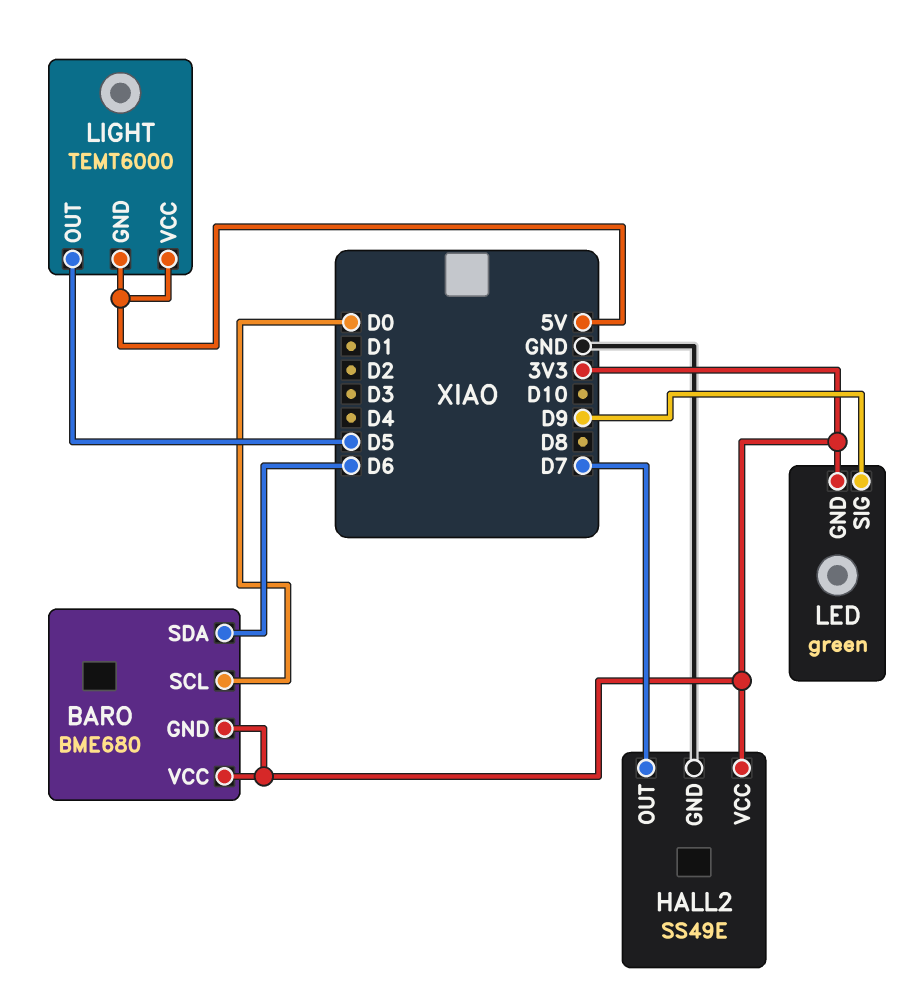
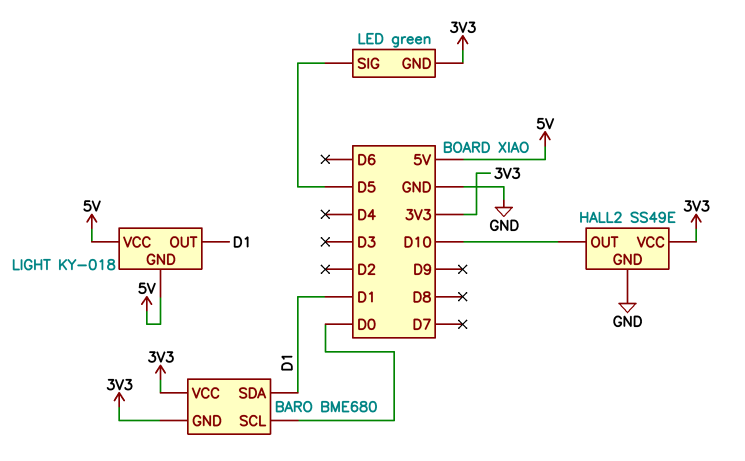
BARO pin SDA: D6 -> D1
HALL2 pin OUT: D7 -> D10
LED pin SIG: D9 -> D5
LIGHT: TEMT6000 -> KY-018
LIGHT pin OUT: D5 -> D1

